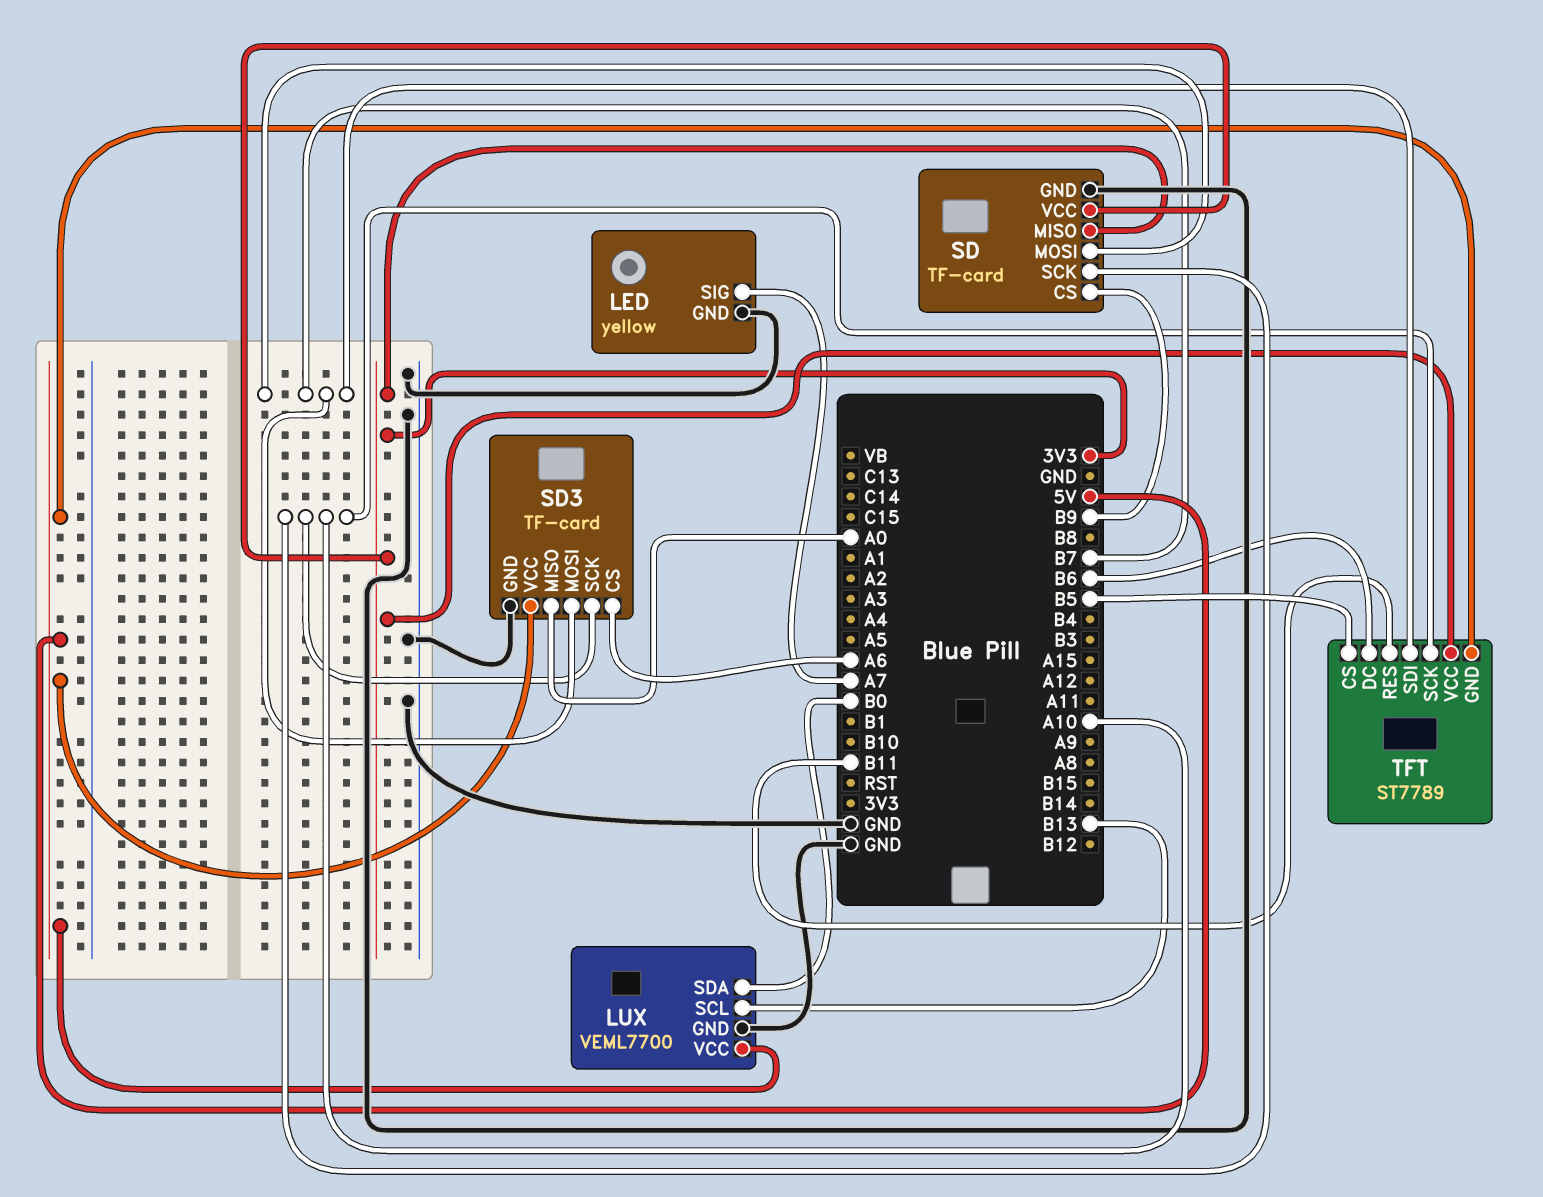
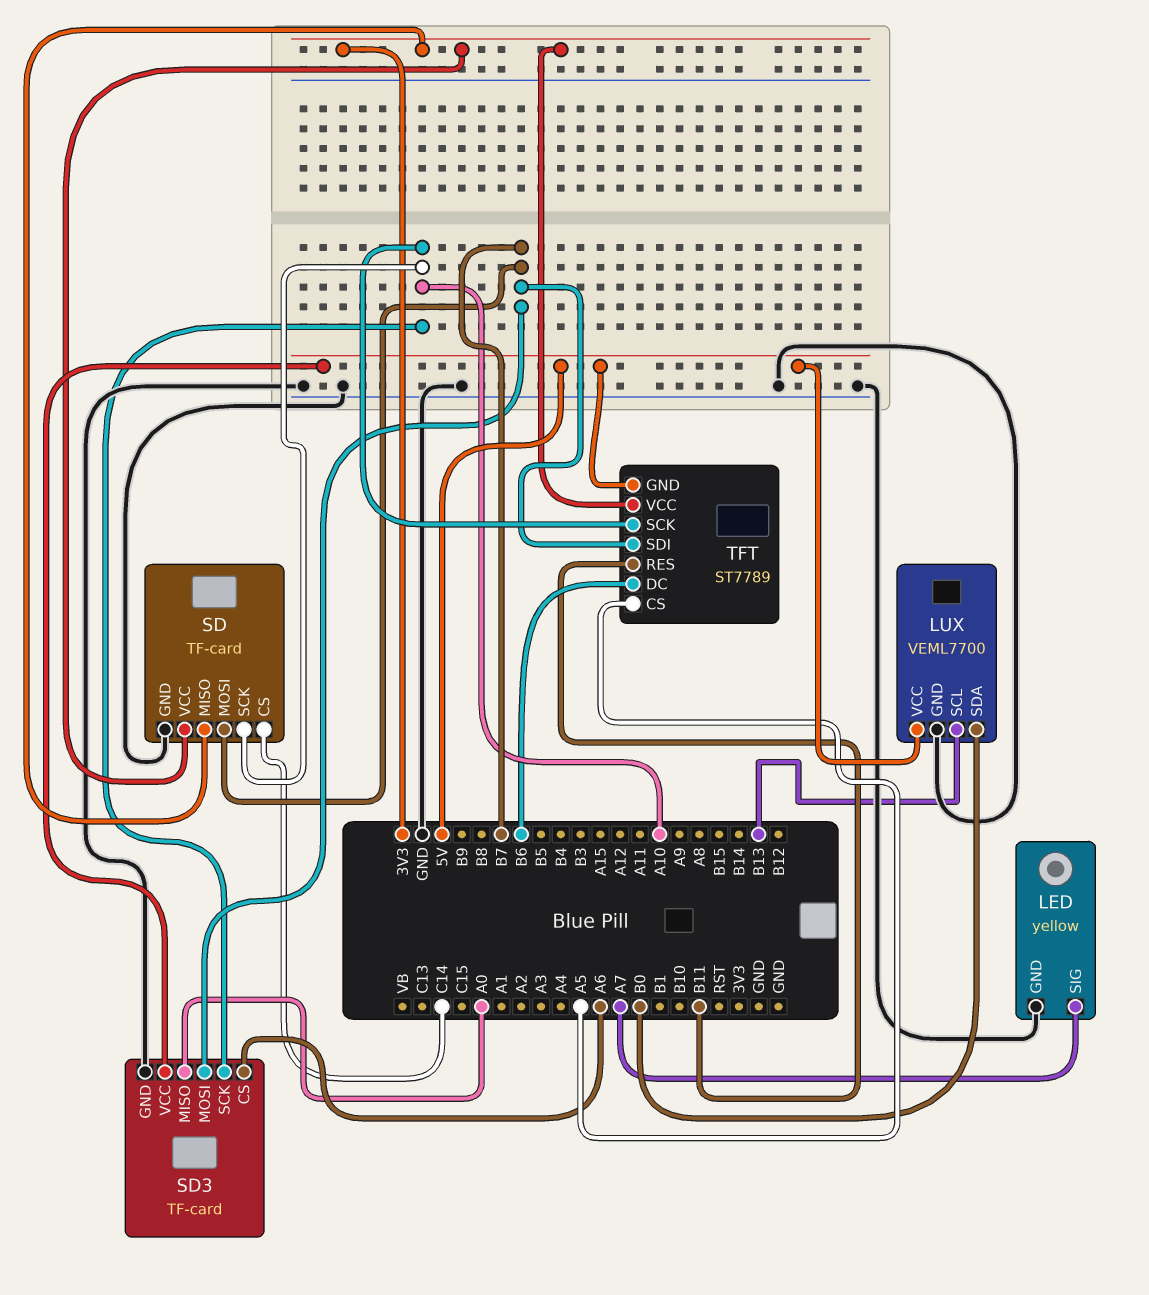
SD pin CS: B9 -> C14
TFT pin CS: B5 -> A5

